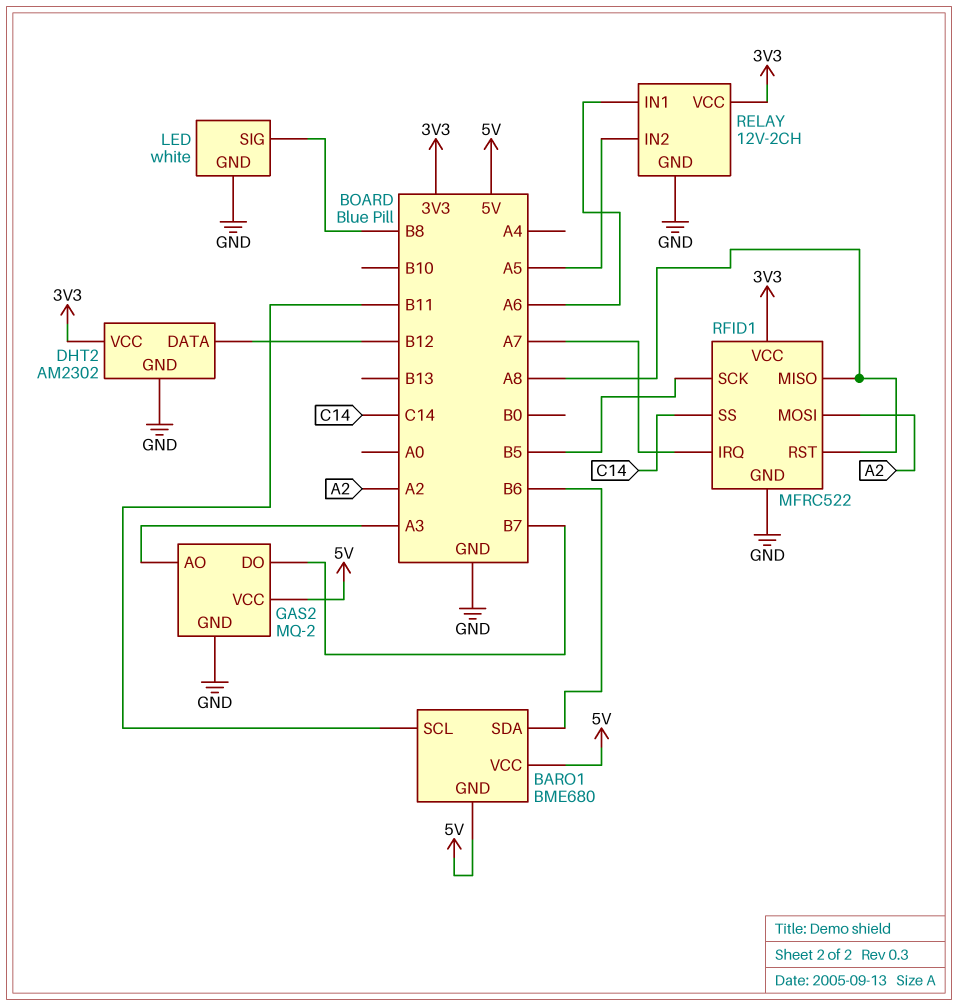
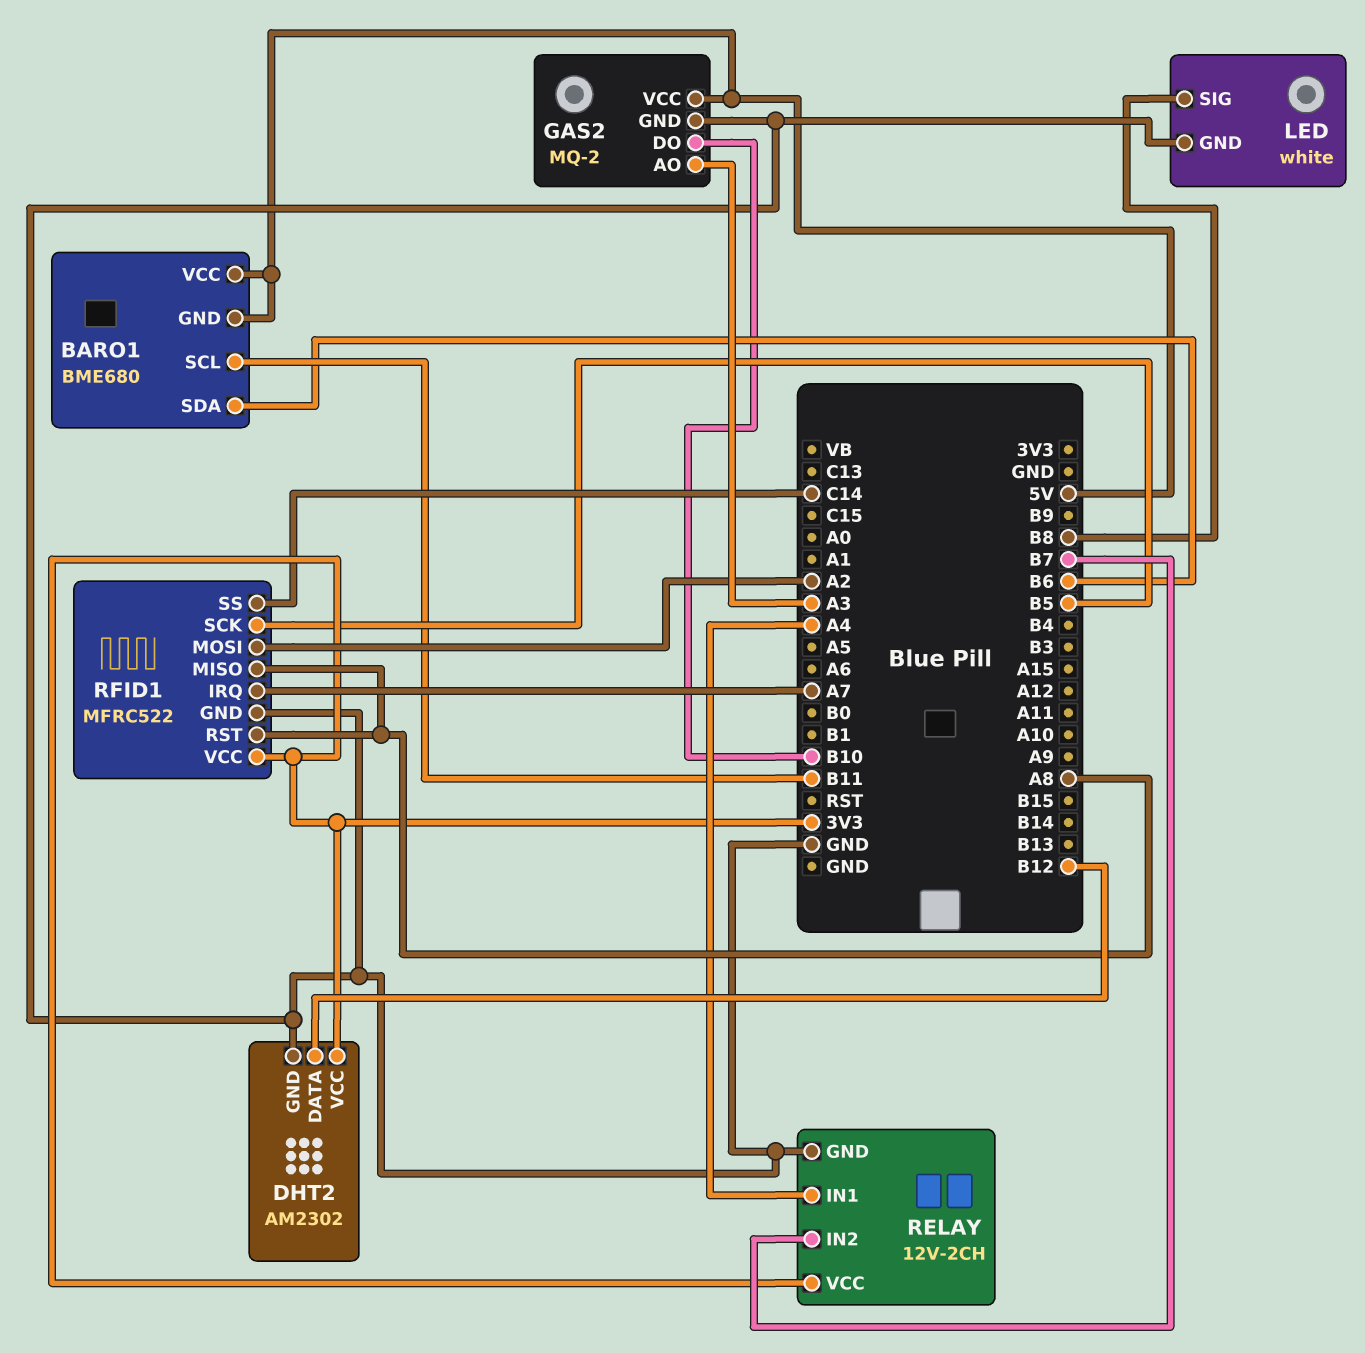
GAS2 pin DO: B7 -> B10
RELAY pin IN1: A6 -> A4
RELAY pin IN2: A5 -> B7

